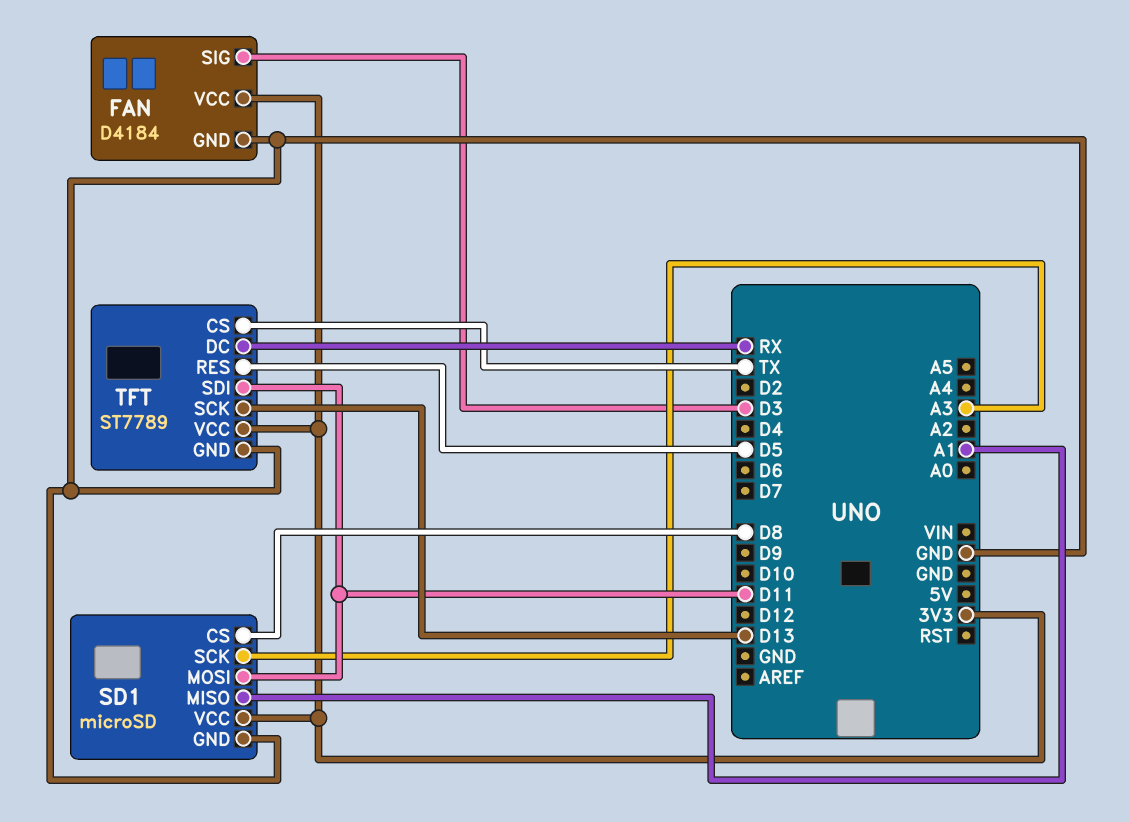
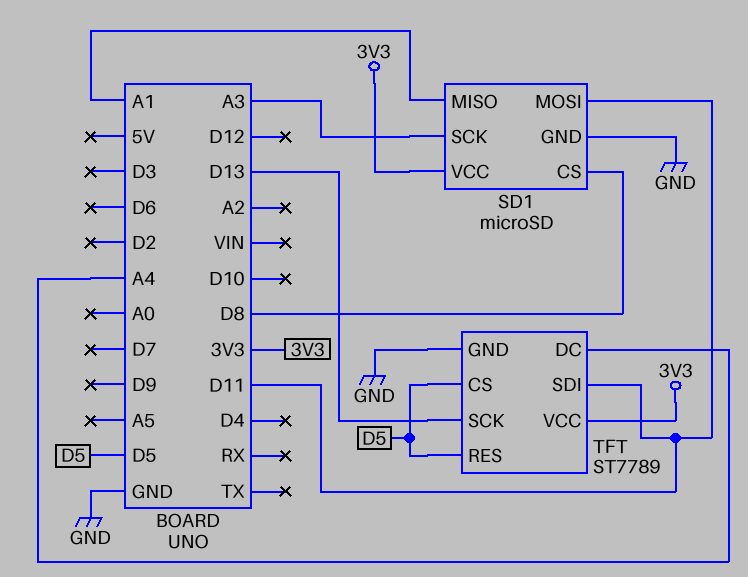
FAN: D4184 -> none
FAN pin GND: GND -> none
FAN pin SIG: D3 -> none
FAN pin VCC: 3V3 -> none
TFT pin CS: TX -> D5
TFT pin DC: RX -> A4

